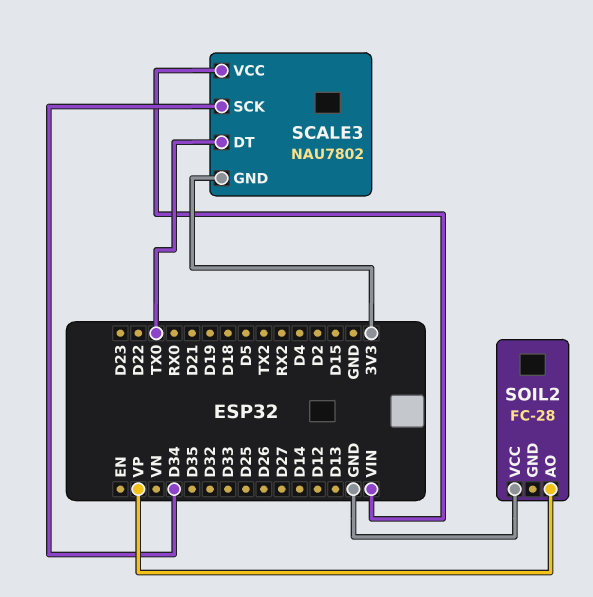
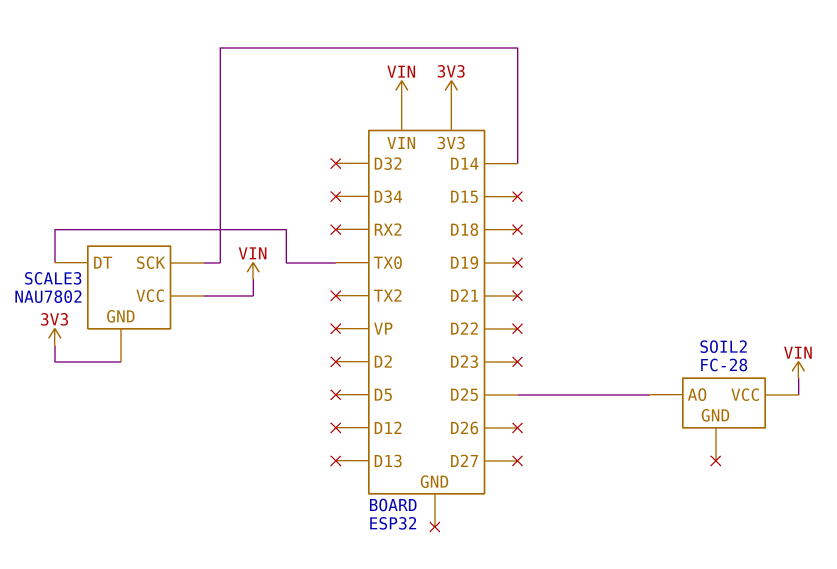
SCALE3 pin SCK: D34 -> D14
SOIL2 pin AO: VP -> D25
SOIL2 pin VCC: GND -> VIN

